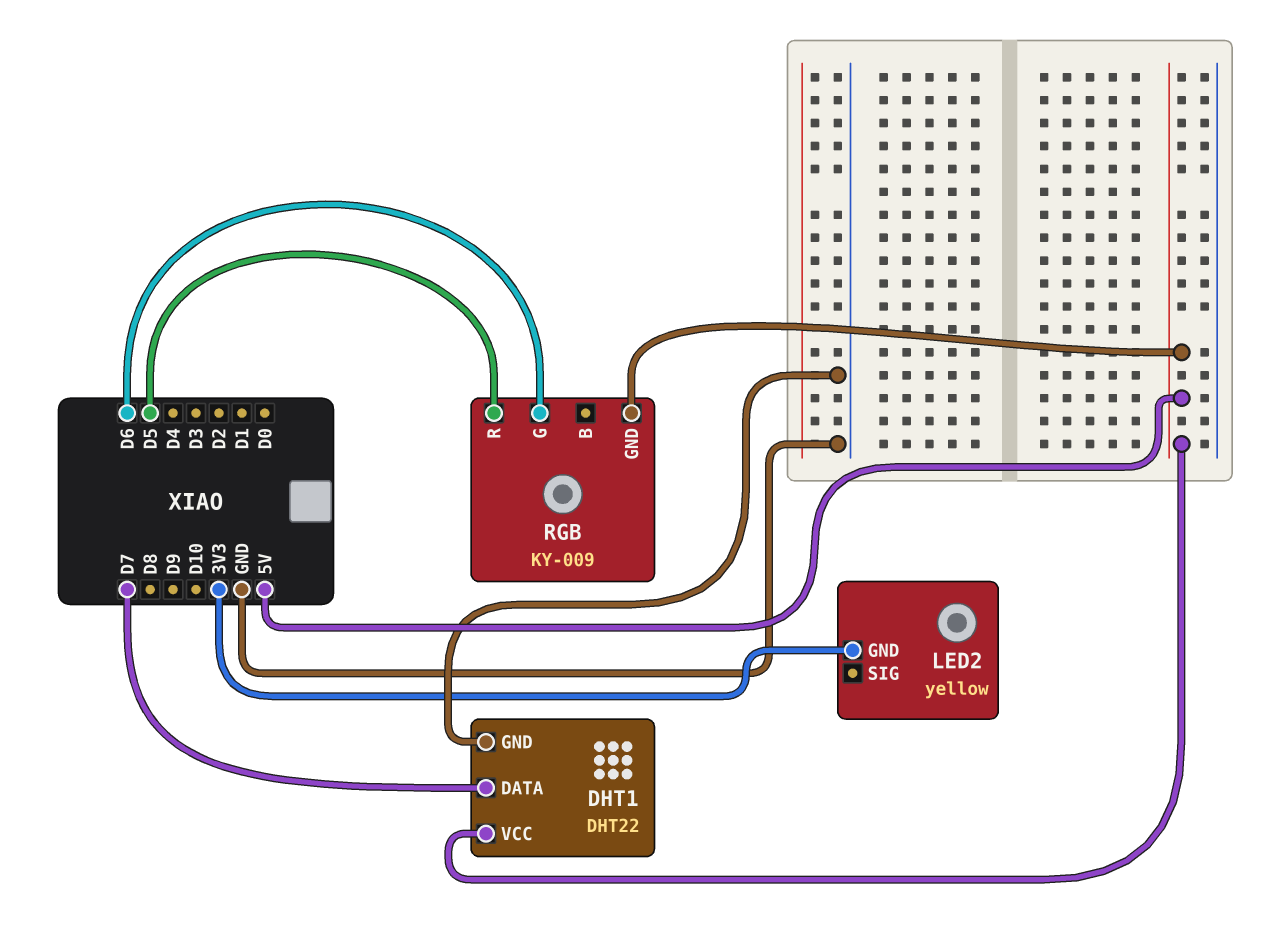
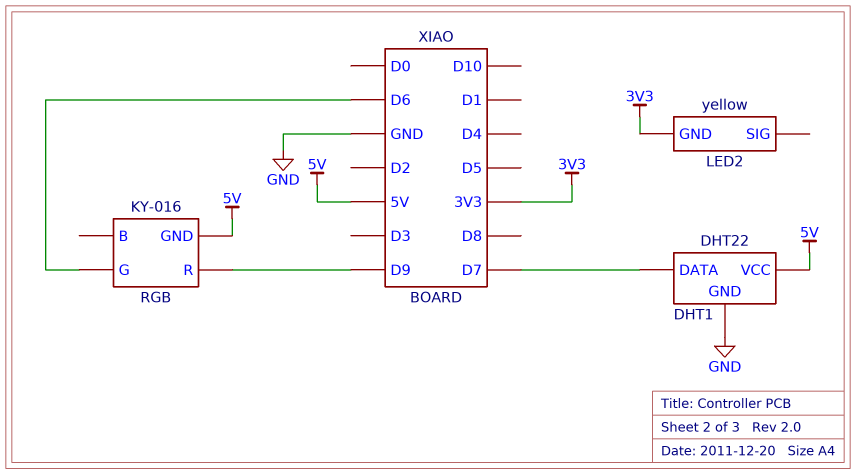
RGB: KY-009 -> KY-016
RGB pin R: D5 -> D9

